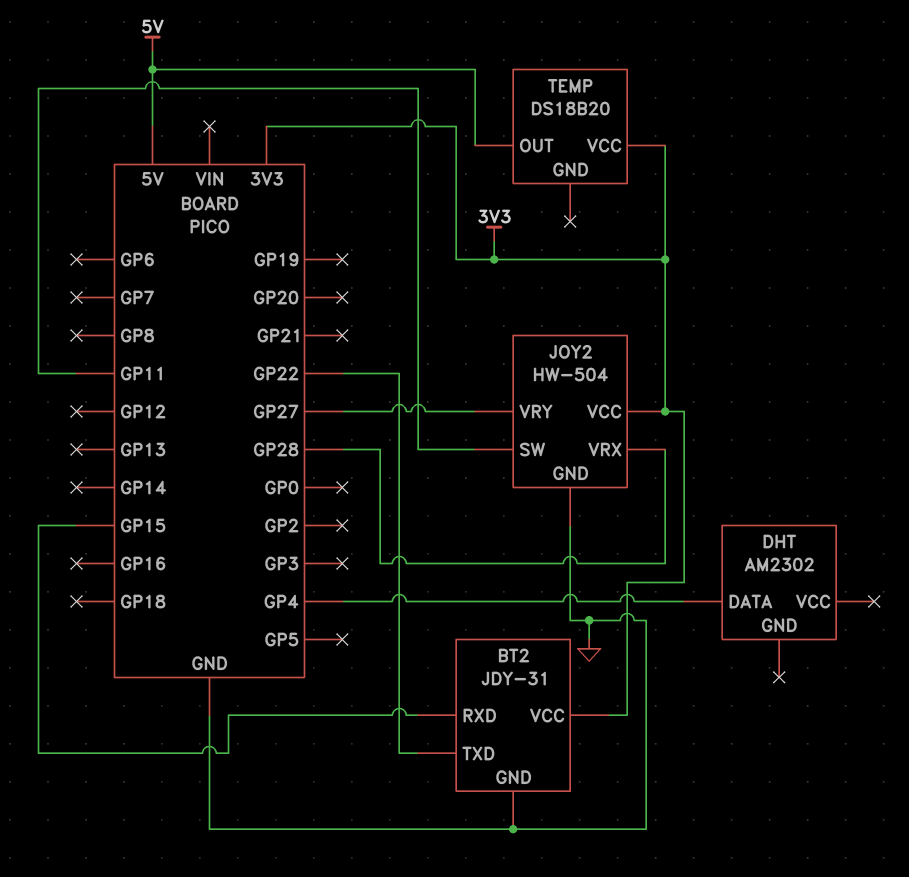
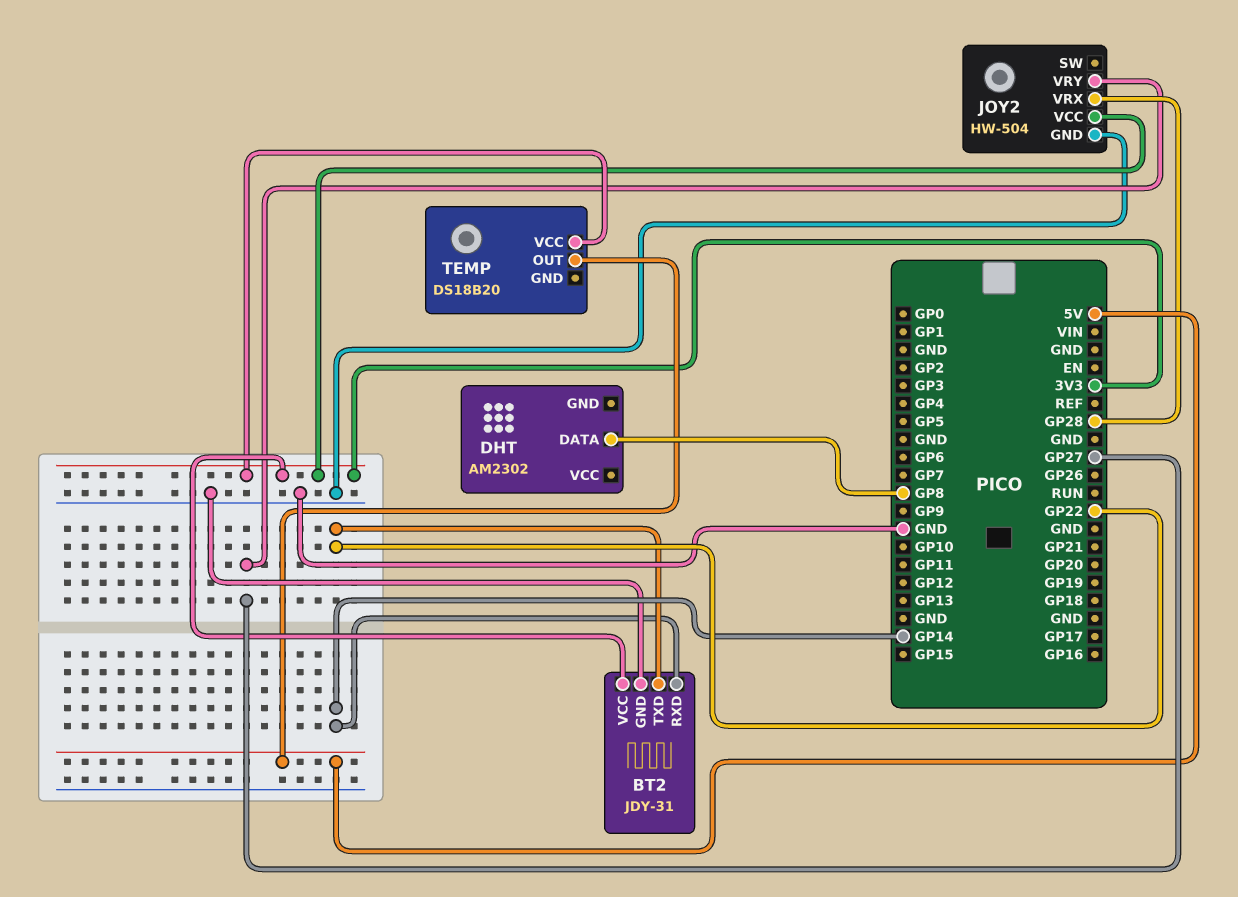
BT2 pin RXD: GP15 -> GP14
DHT pin DATA: GP4 -> GP8
JOY2 pin SW: GP11 -> none

